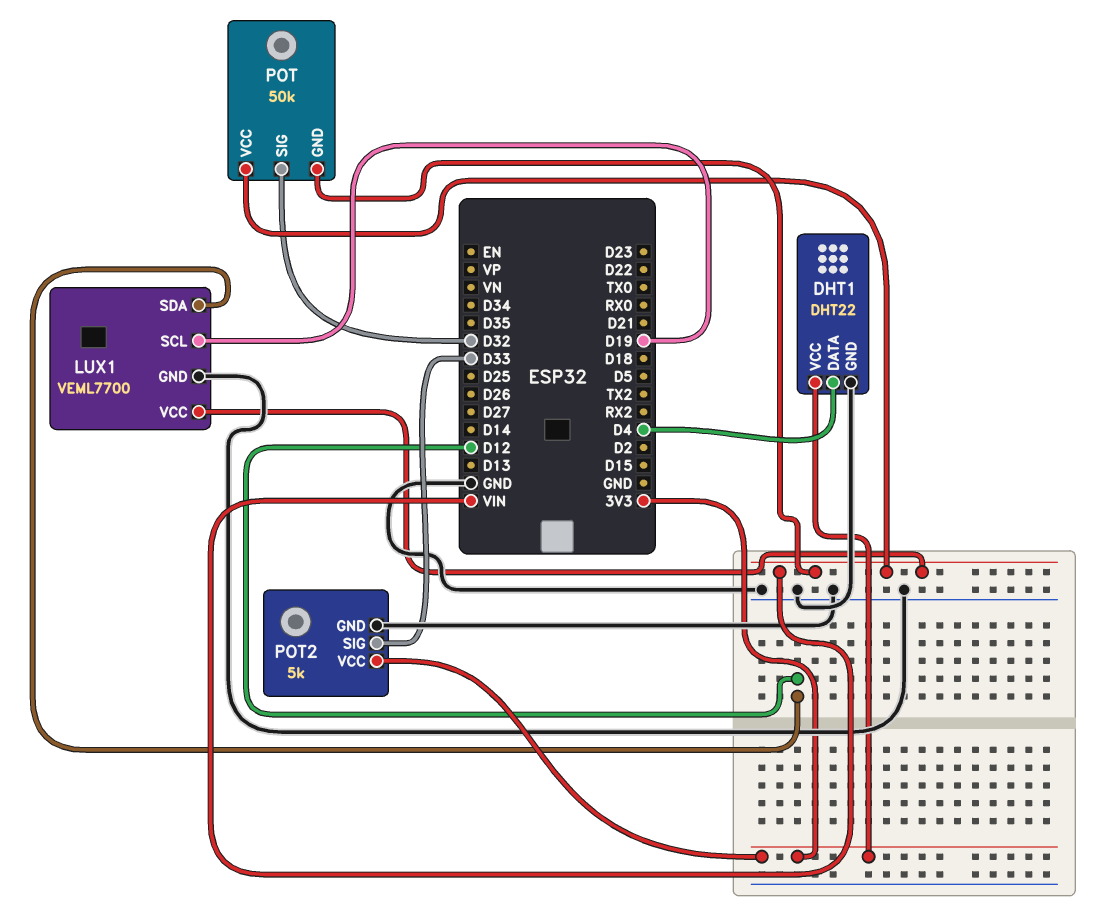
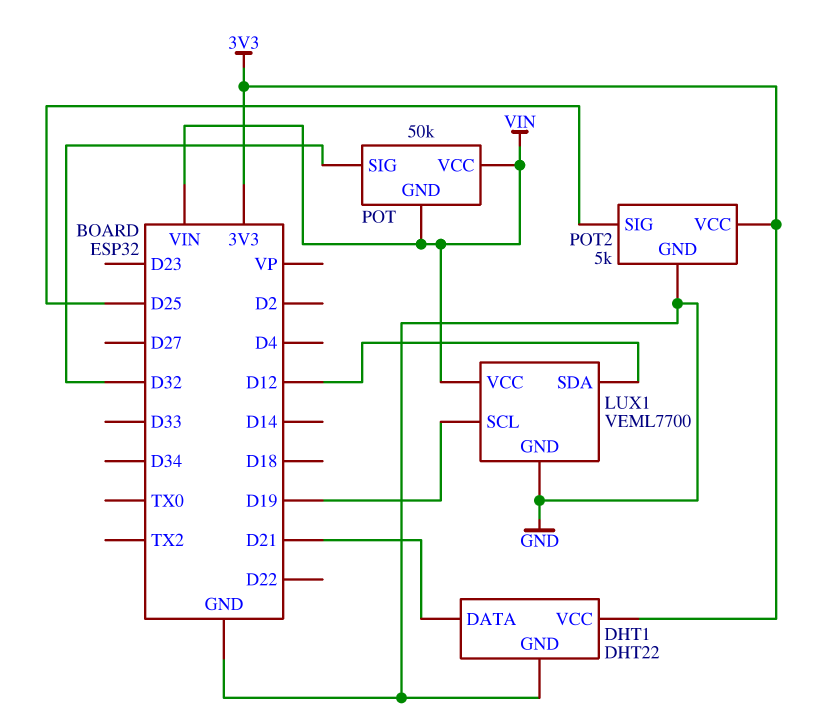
DHT1 pin DATA: D4 -> D21
POT2 pin SIG: D33 -> D25

